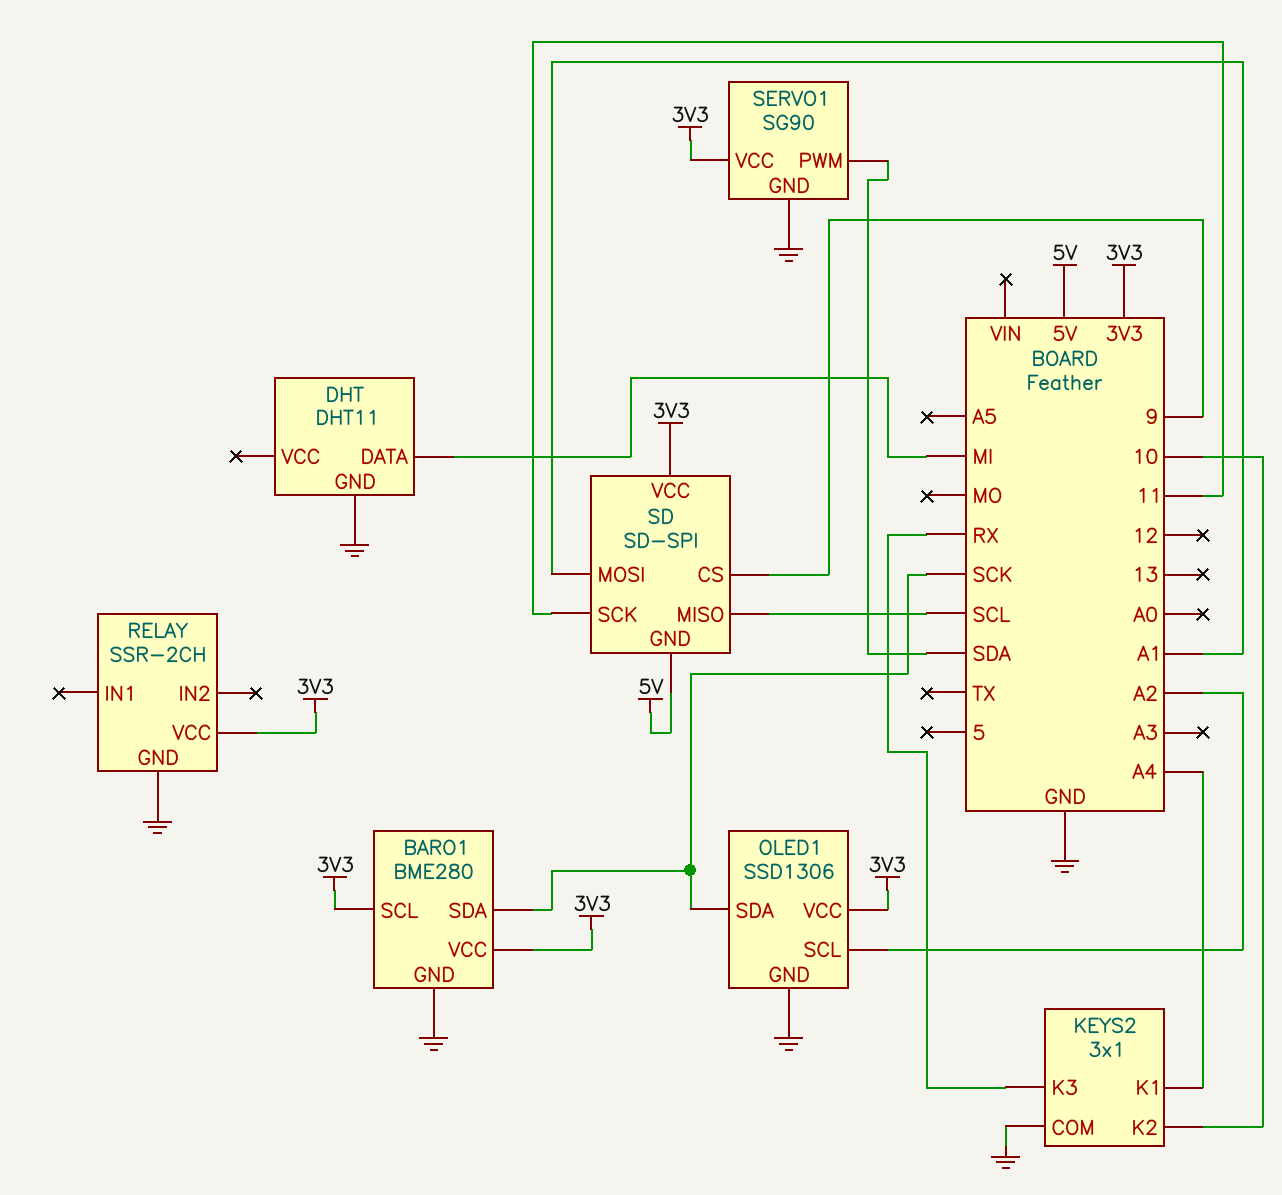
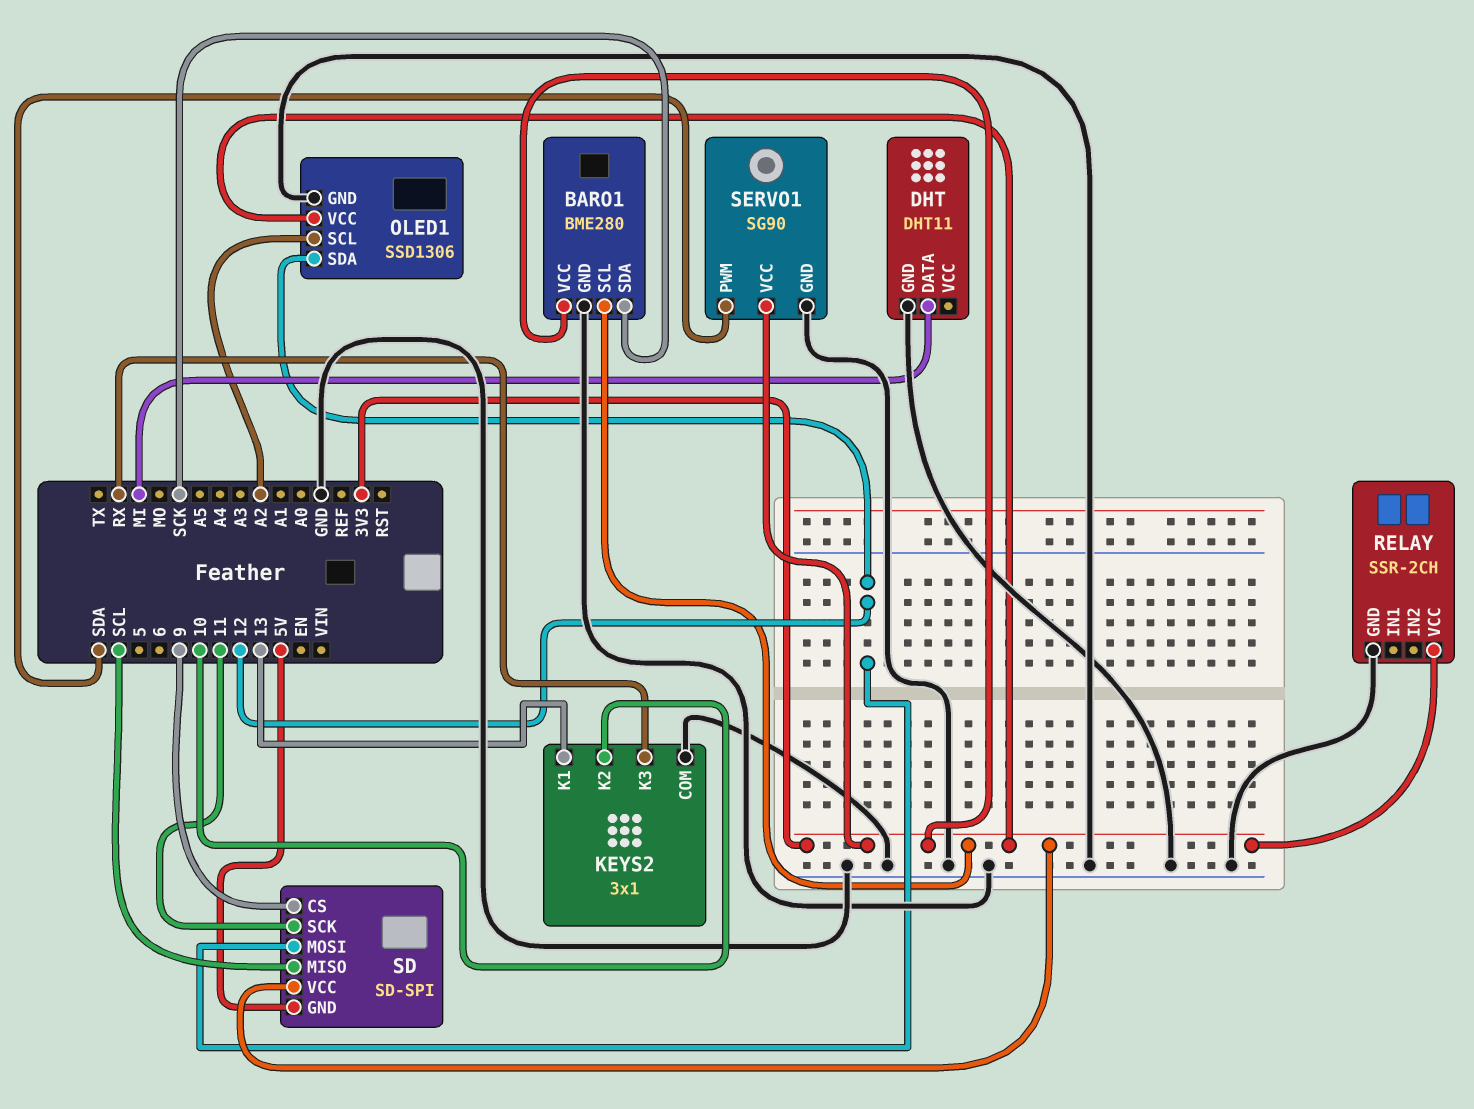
KEYS2 pin K1: A4 -> 13
OLED1 pin SDA: SCK -> 12
SD pin MOSI: A1 -> 12

